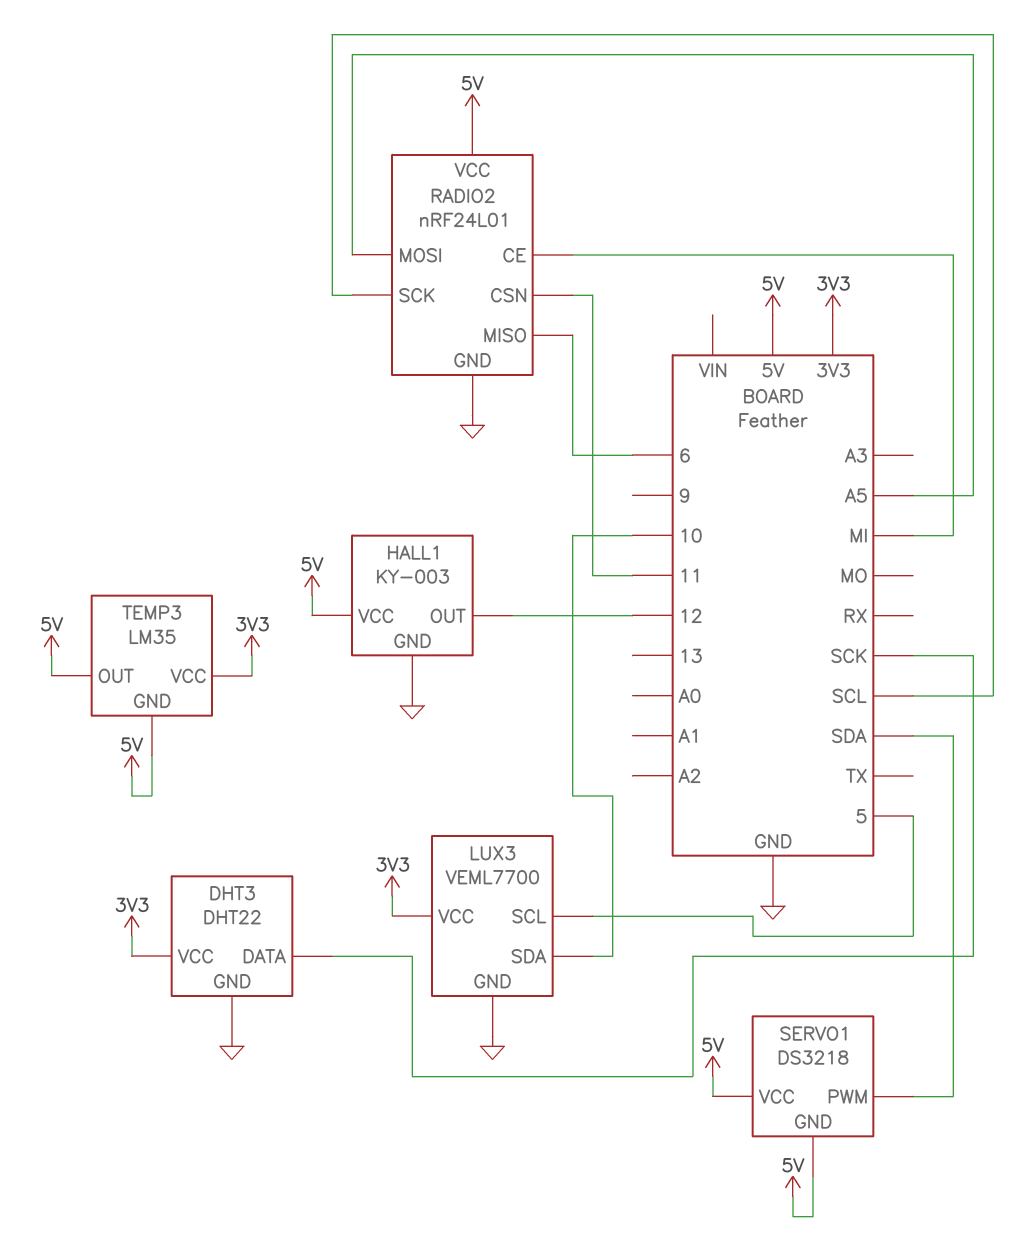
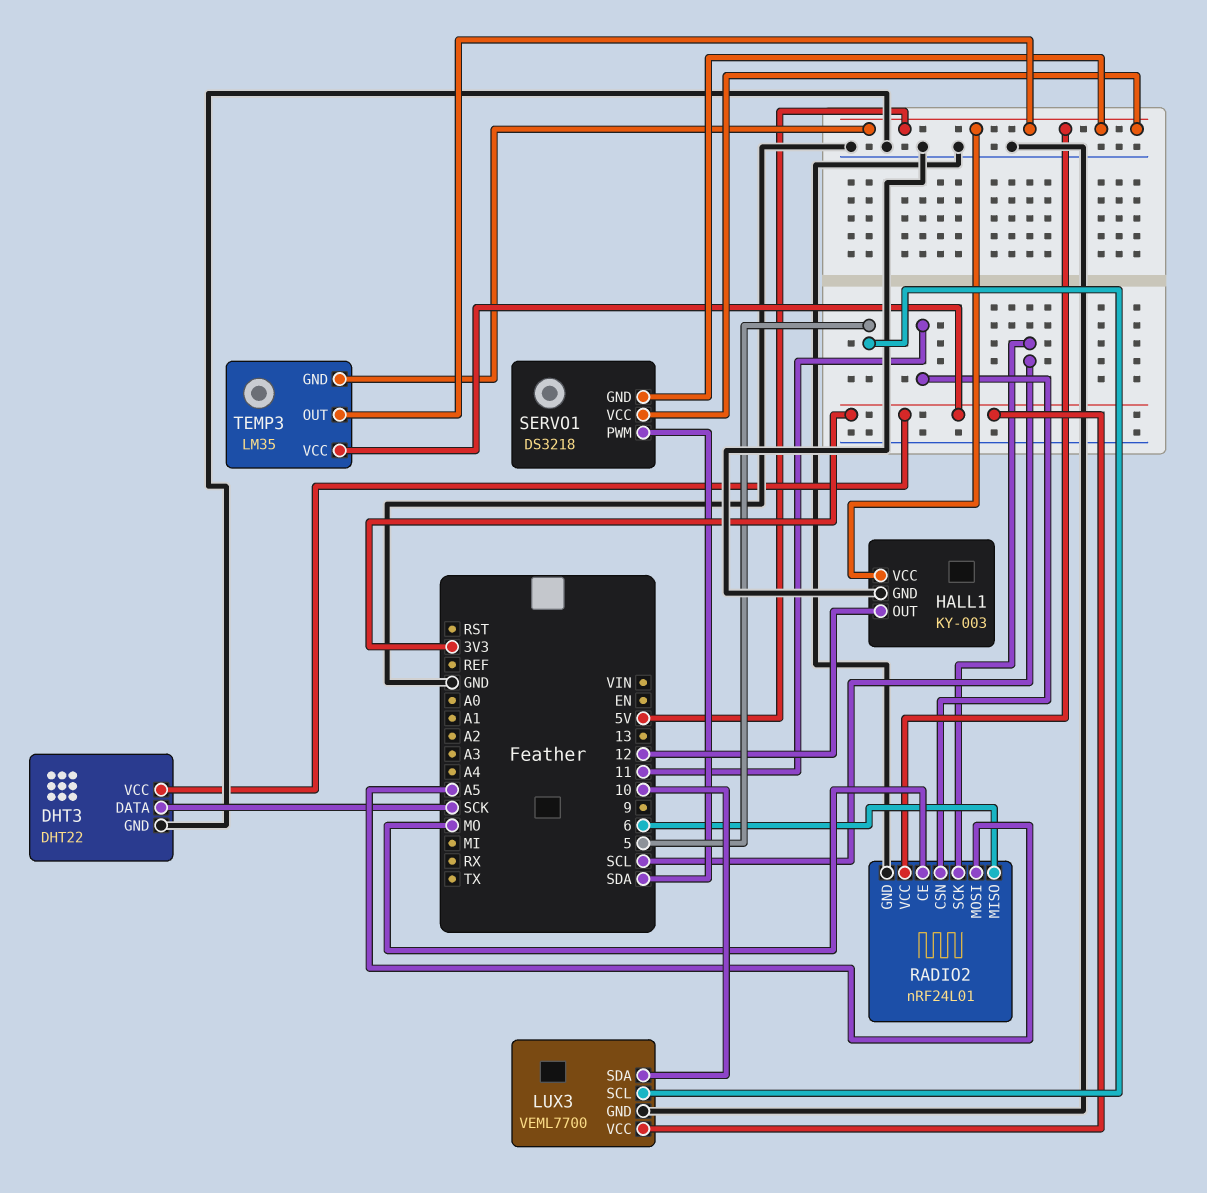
RADIO2 pin CE: MI -> MO

